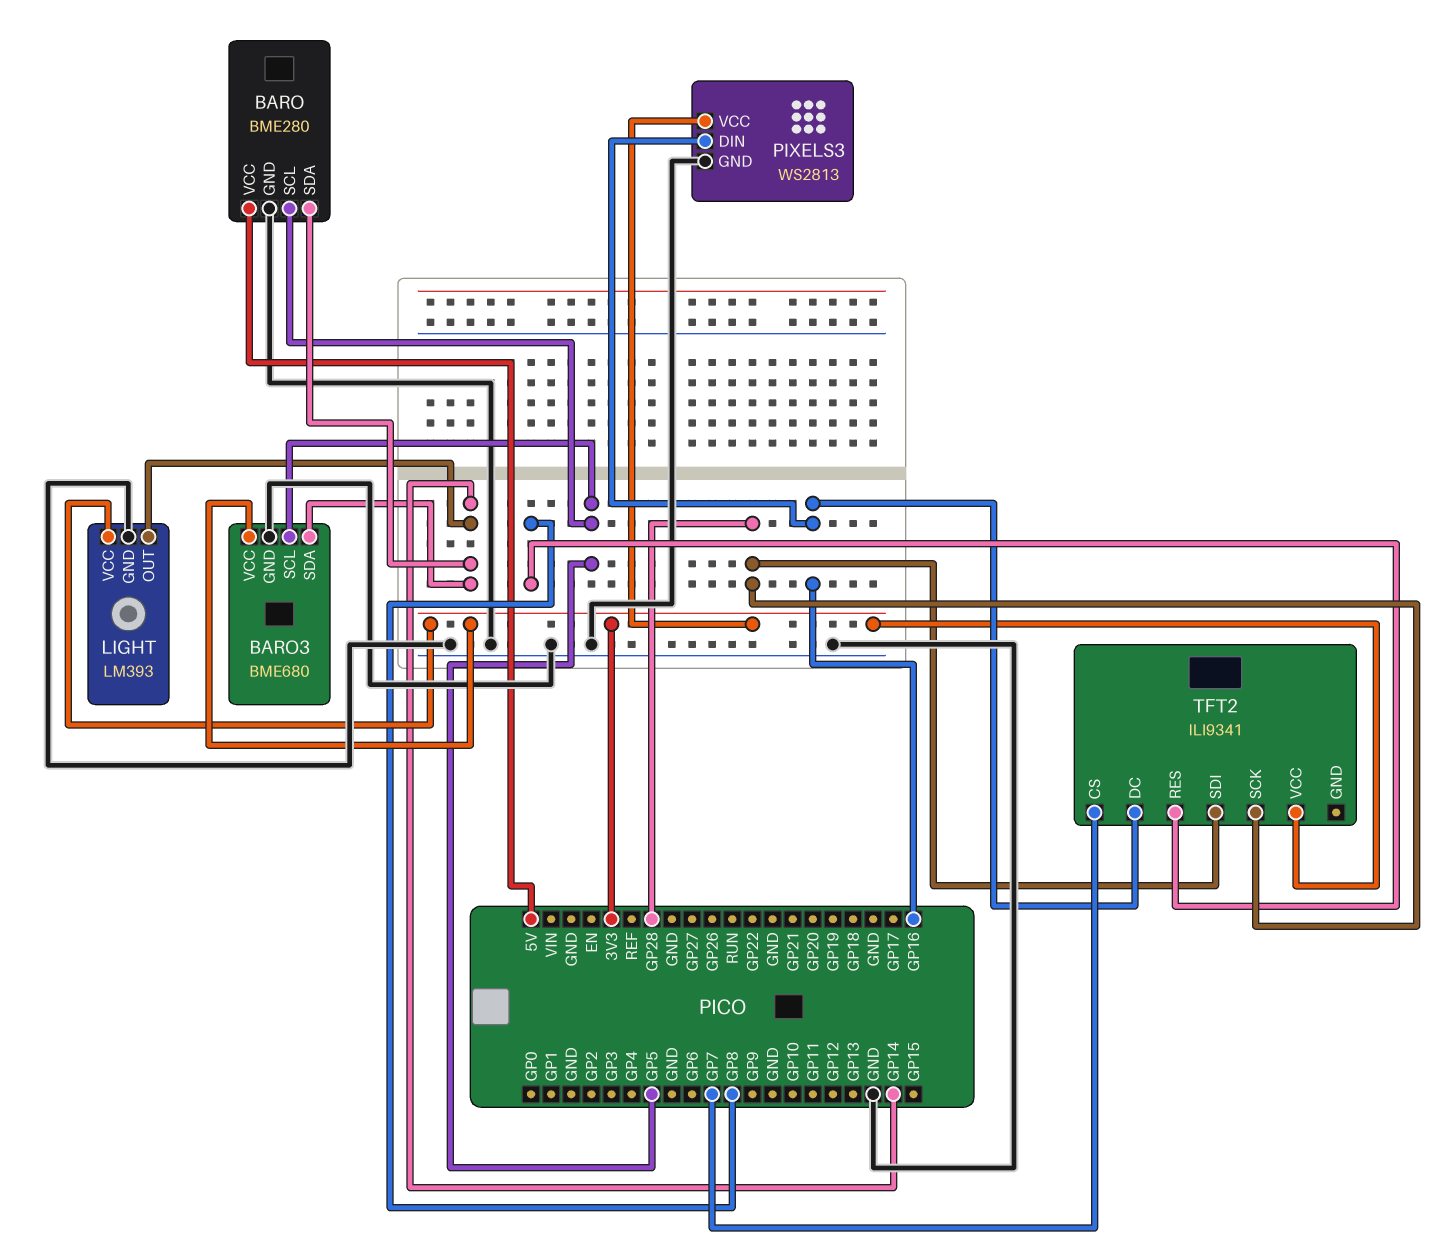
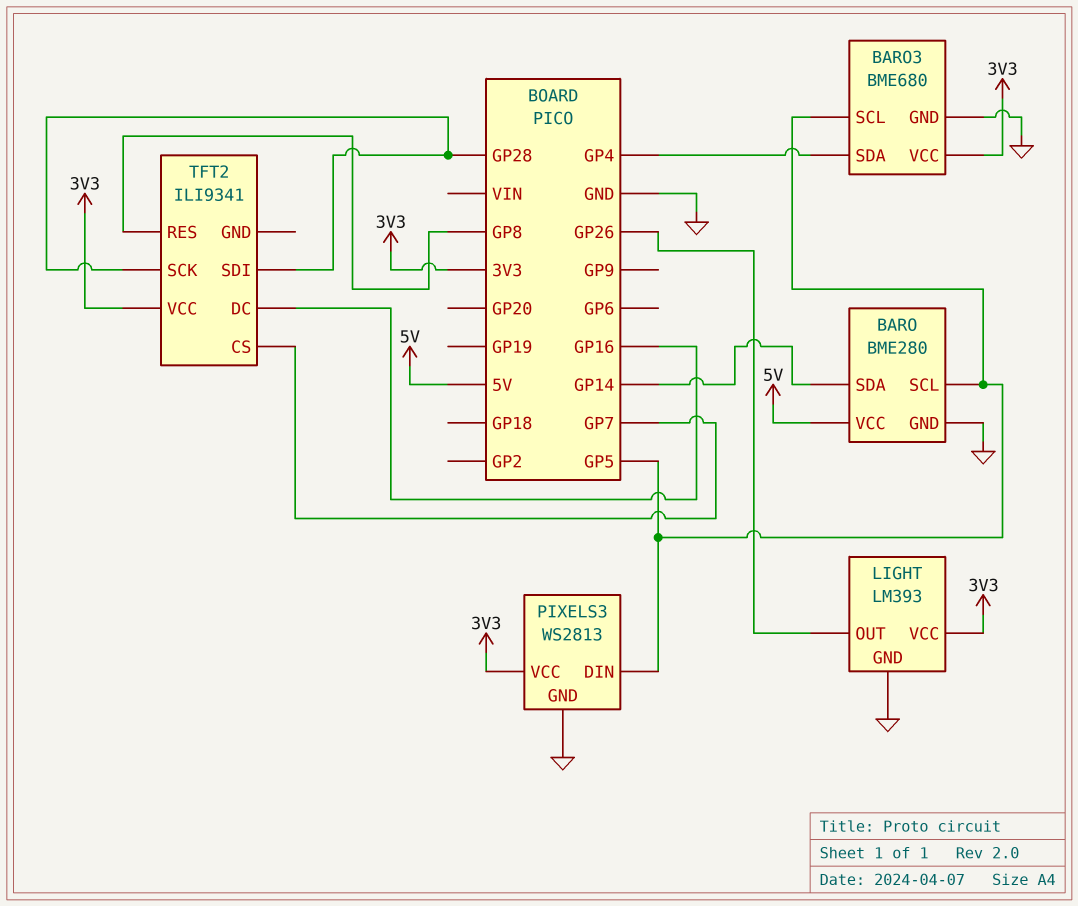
BARO3 pin SDA: GP14 -> GP4
LIGHT pin OUT: GP14 -> GP26
PIXELS3 pin DIN: GP16 -> GP5

